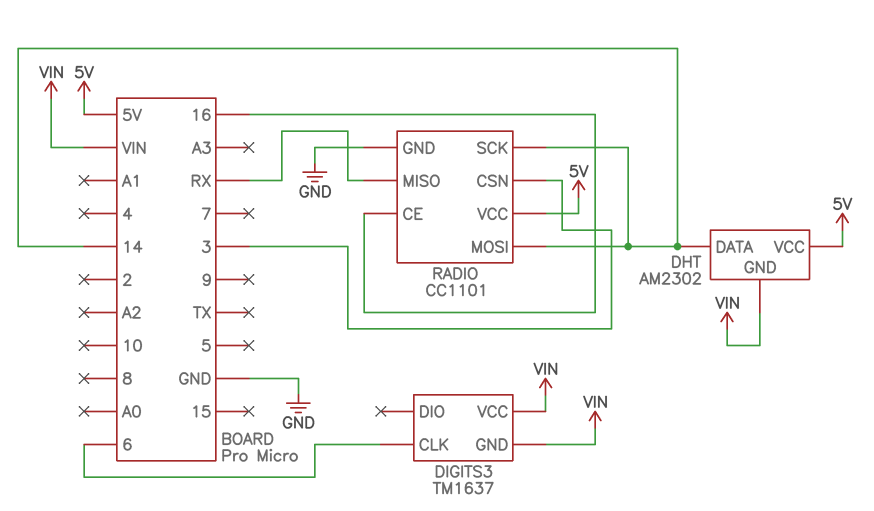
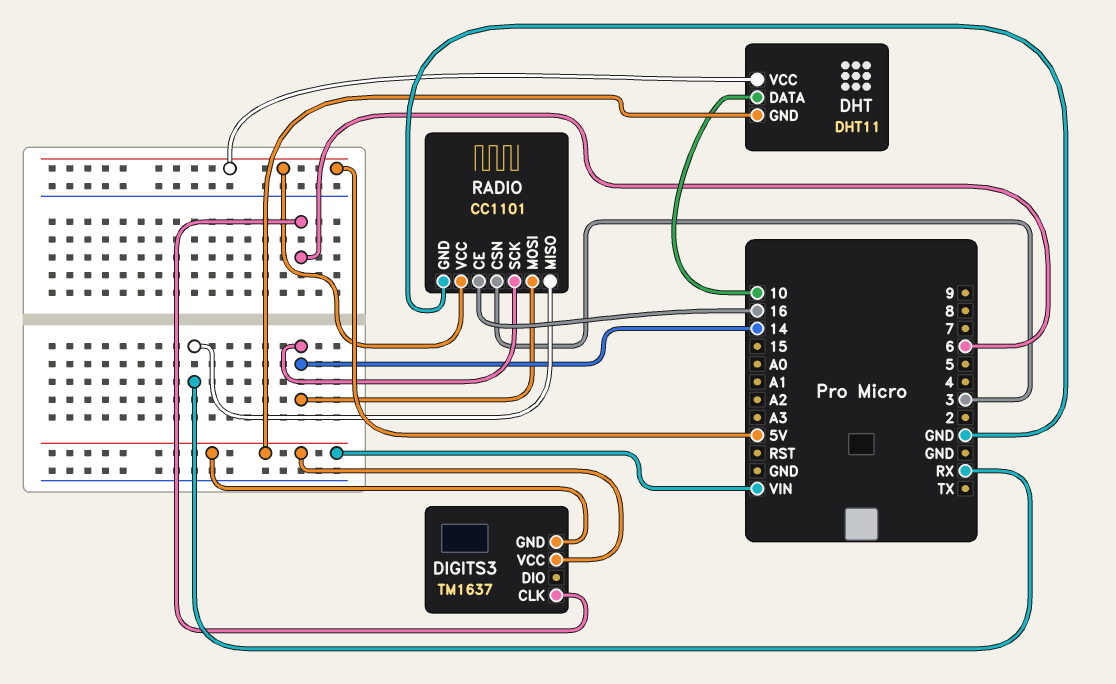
DHT: AM2302 -> DHT11
DHT pin DATA: 14 -> 10

